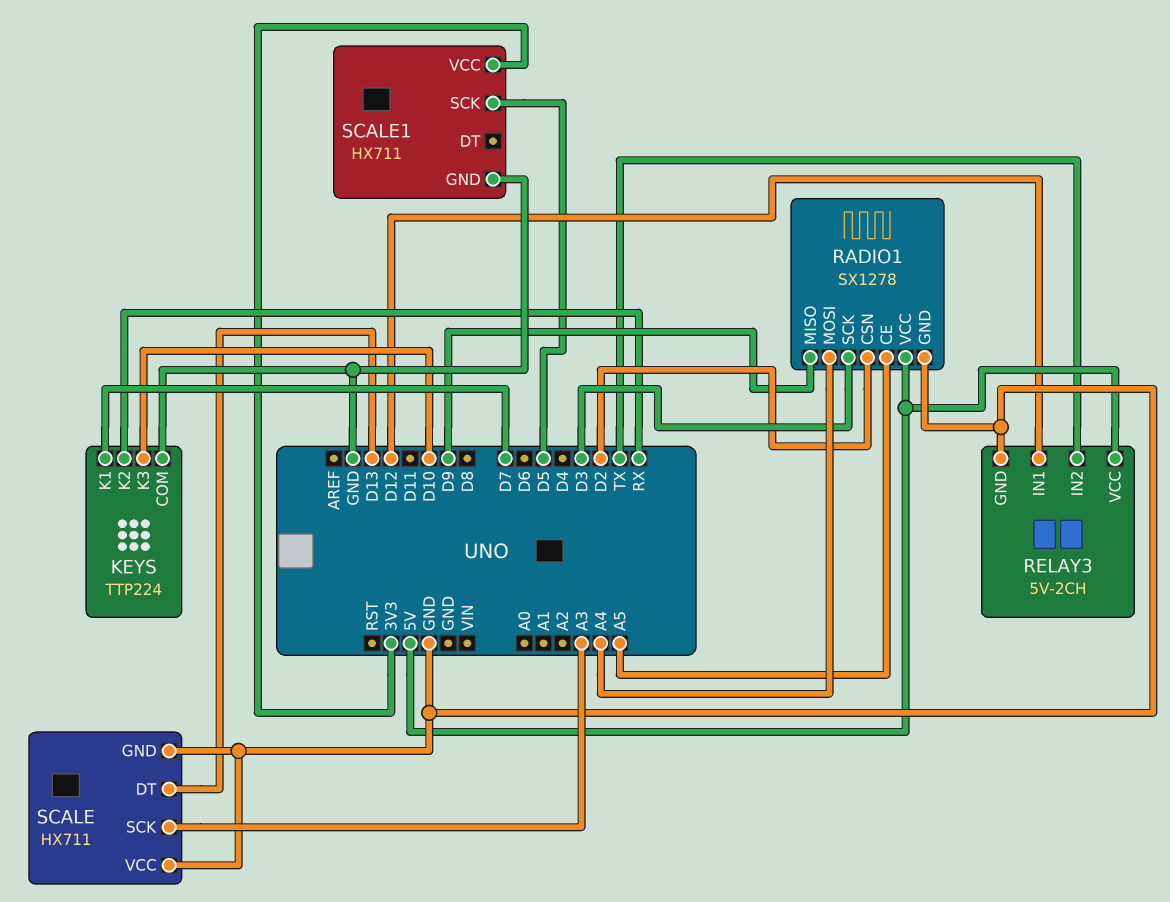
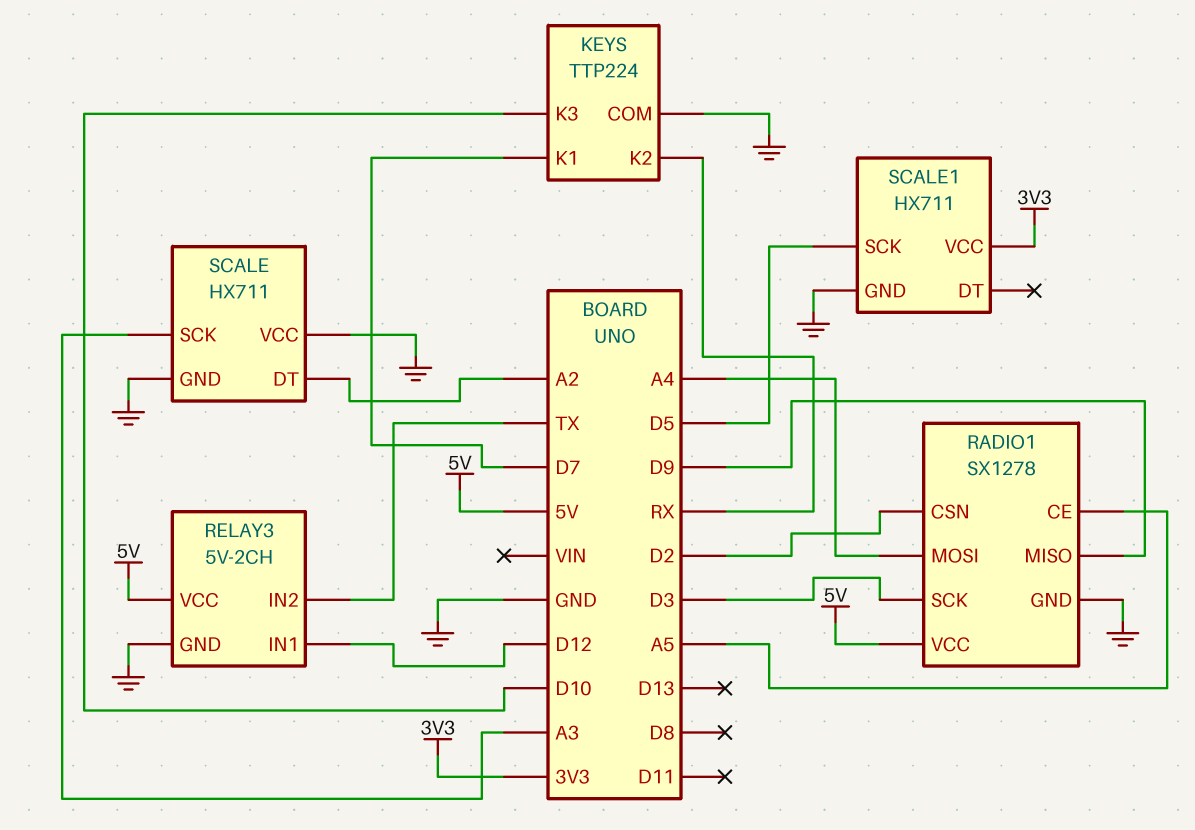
SCALE pin DT: D13 -> A2

